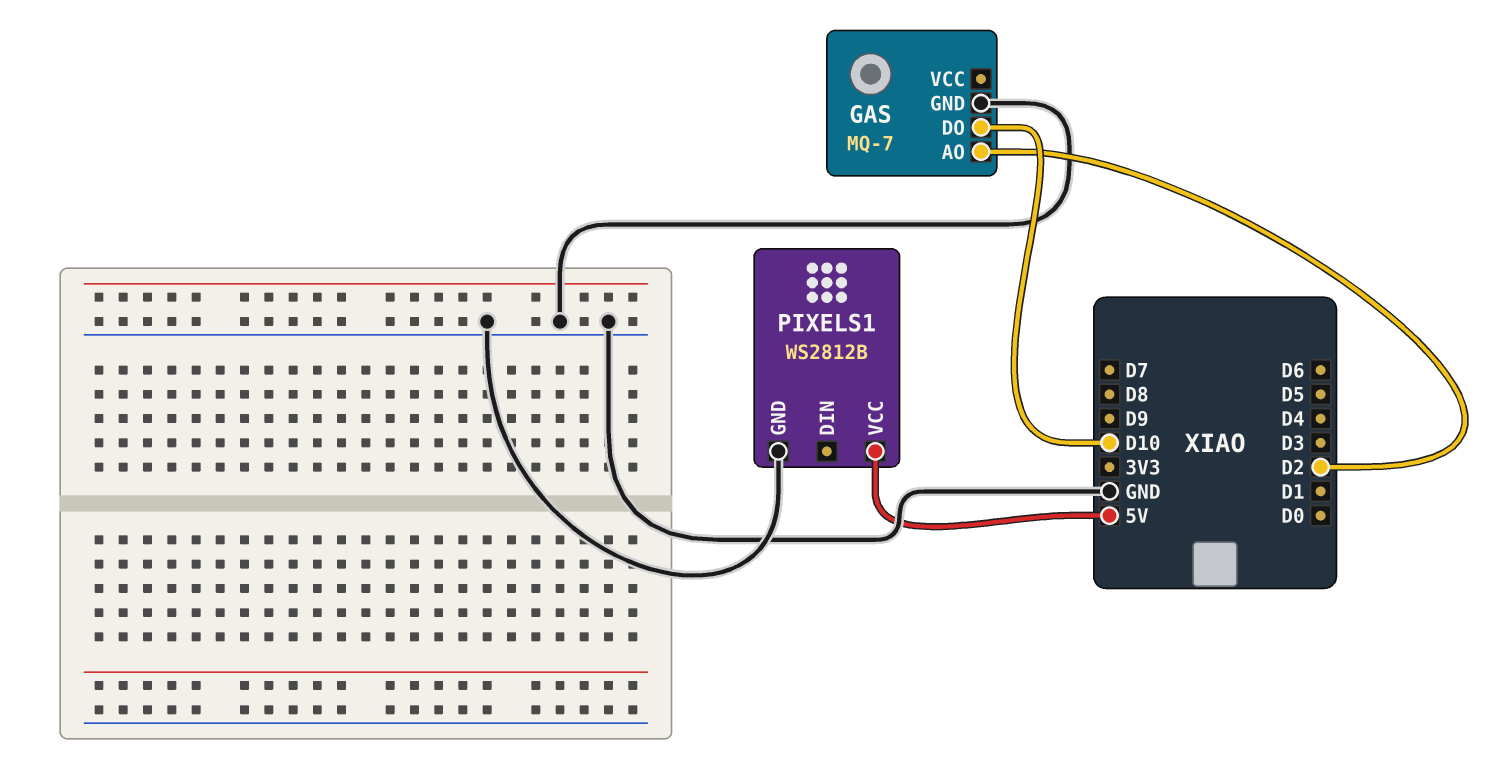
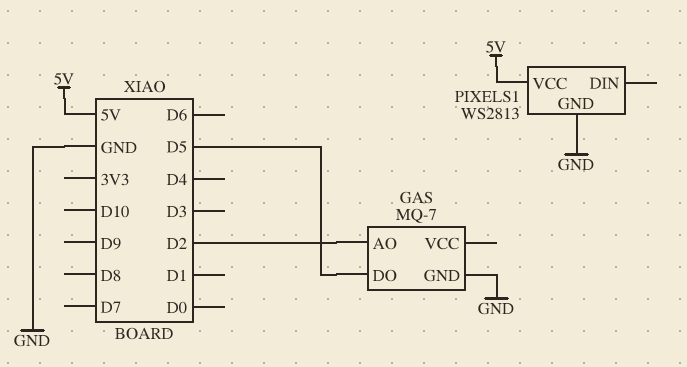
GAS pin DO: D10 -> D5
PIXELS1: WS2812B -> WS2813

